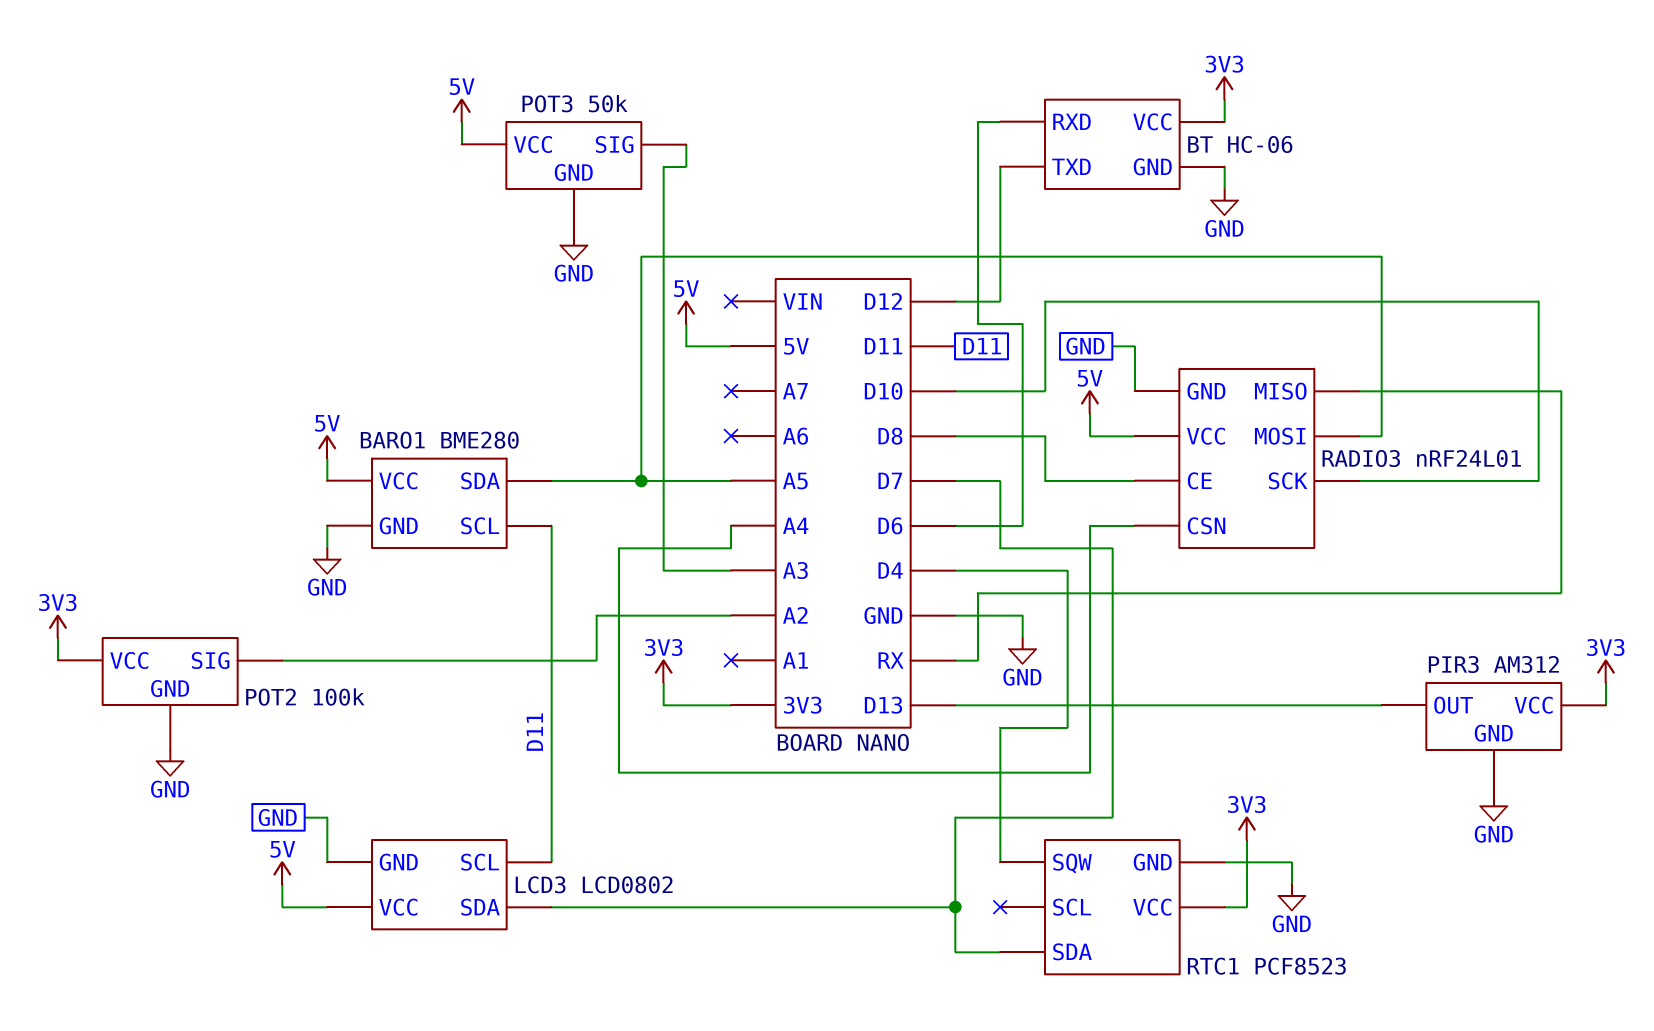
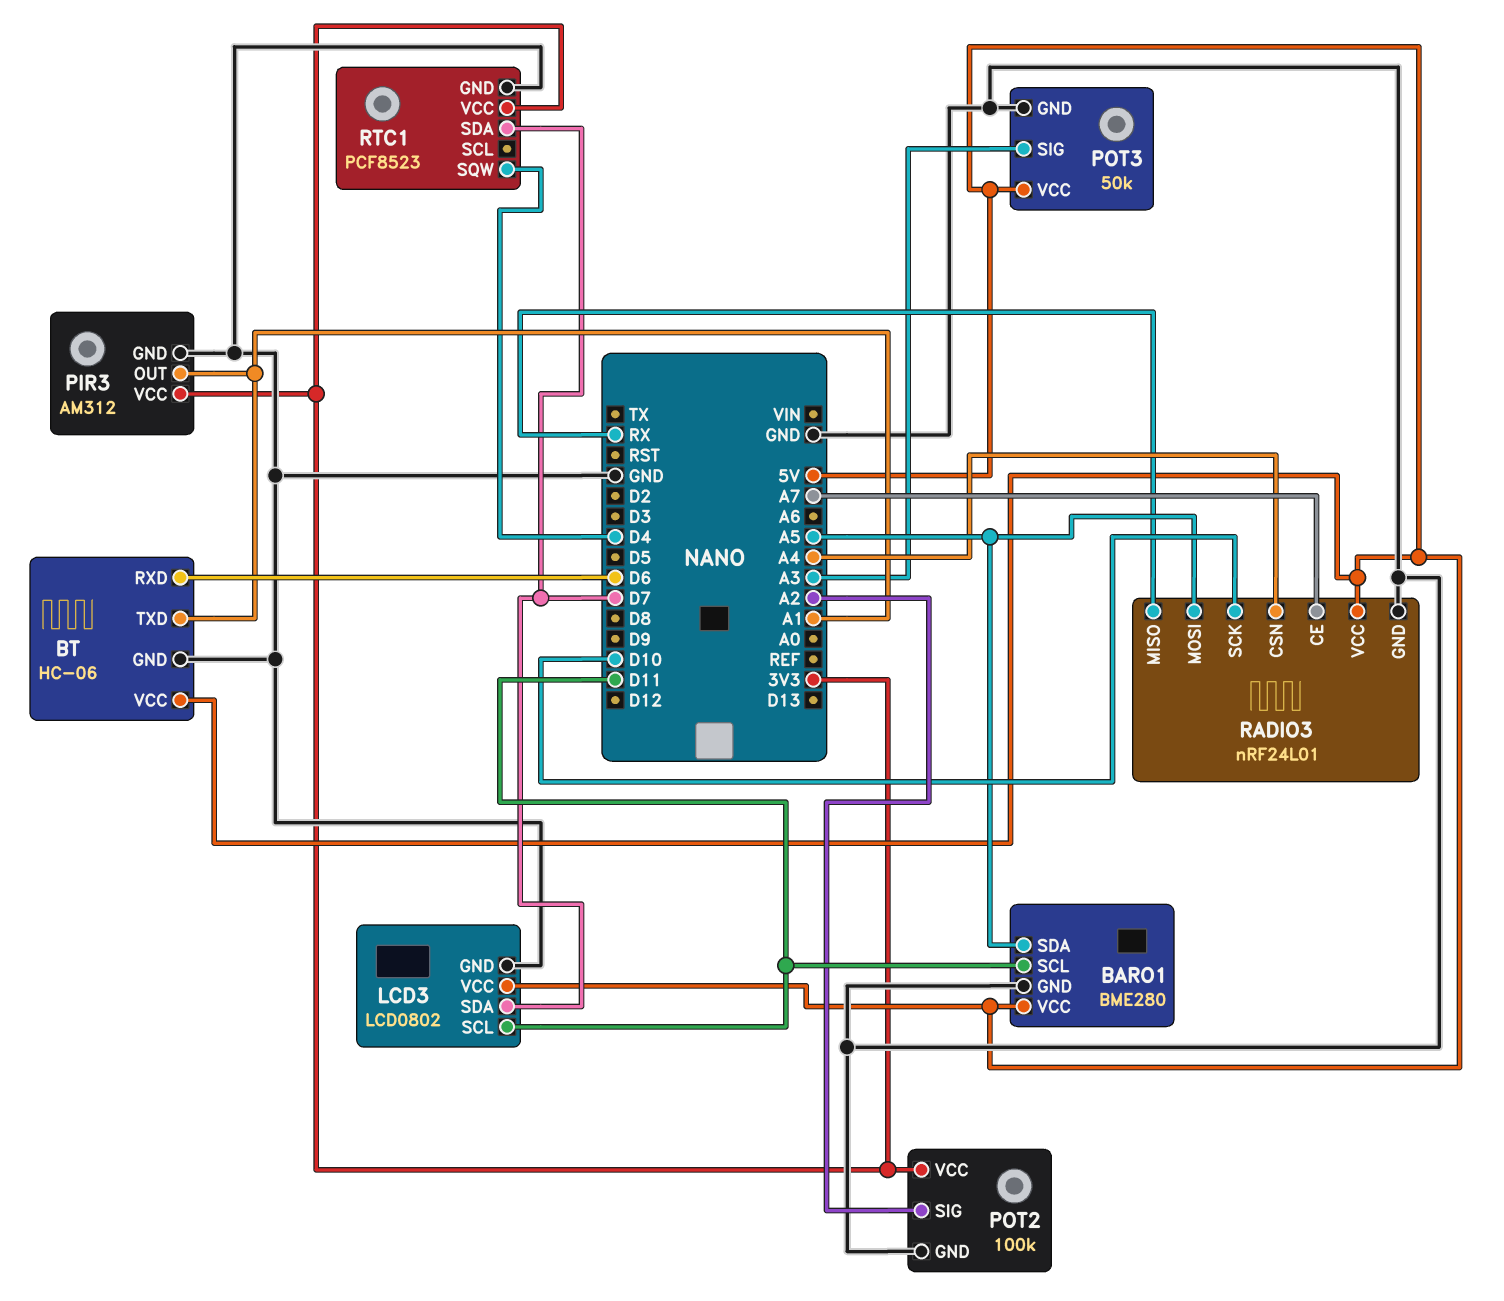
BT pin TXD: D12 -> A1
BT pin VCC: 3V3 -> 5V
PIR3 pin OUT: D13 -> A1
RADIO3 pin CE: D8 -> A7

